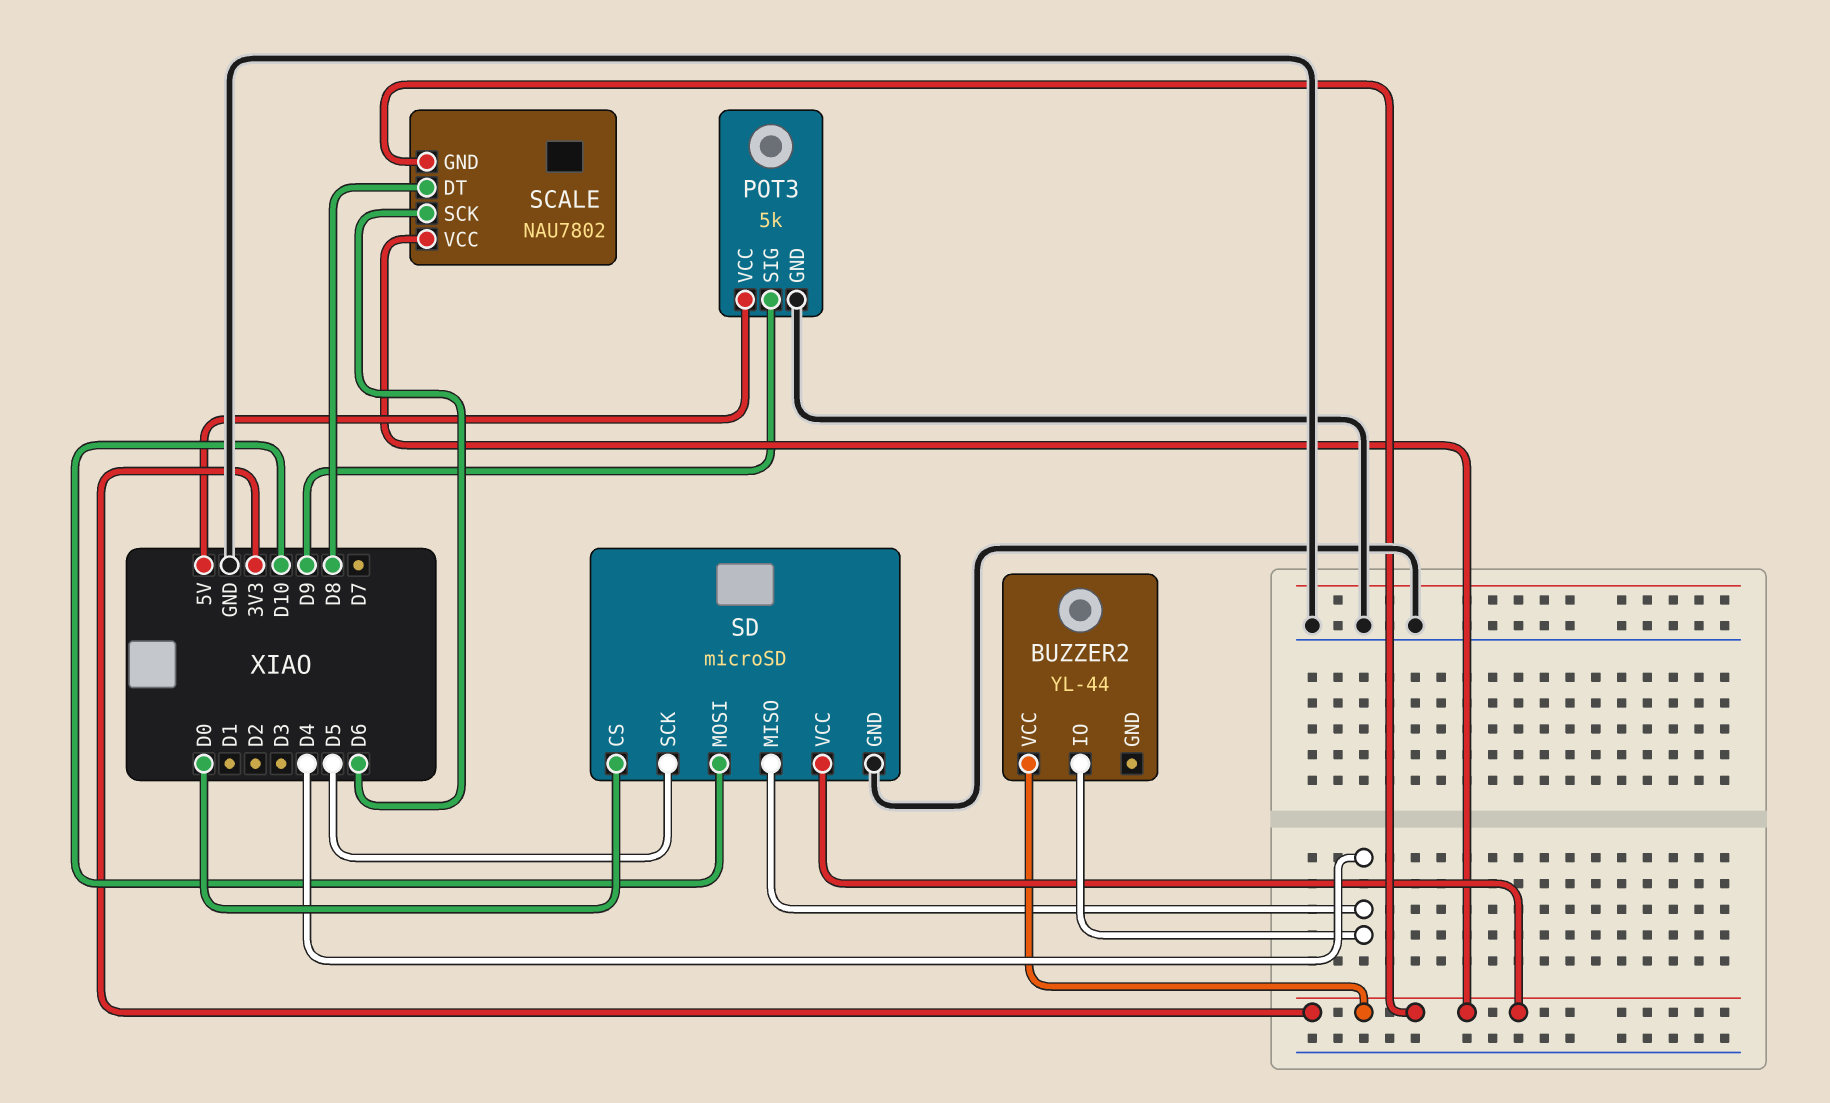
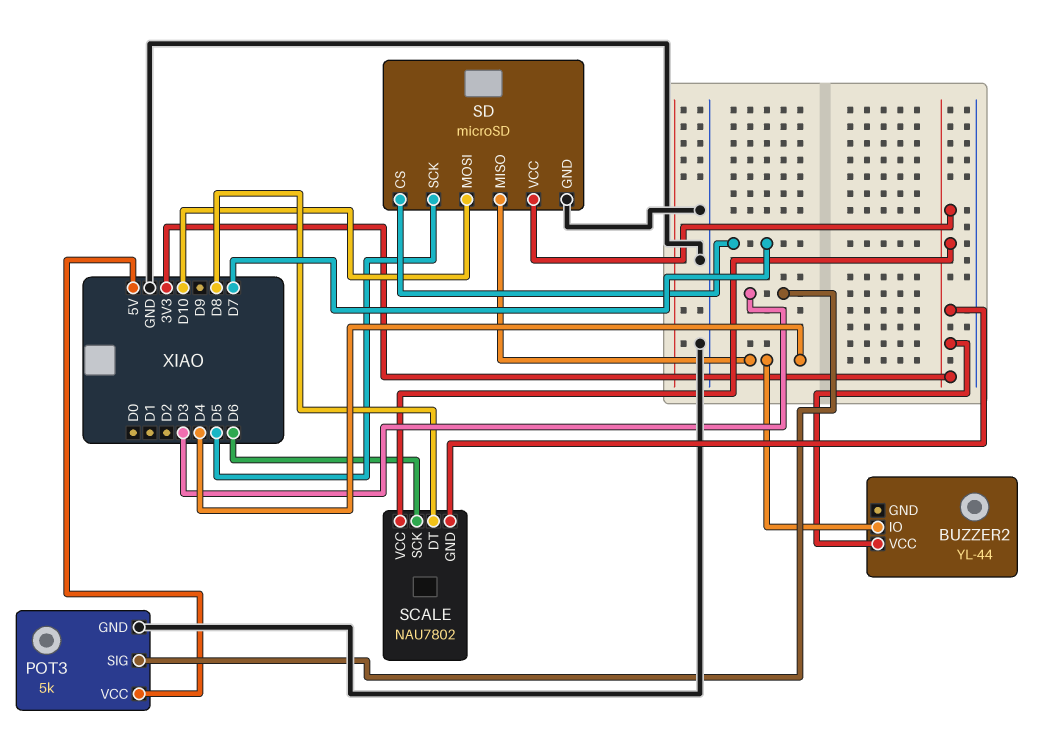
POT3 pin SIG: D9 -> D3
SD pin CS: D0 -> D7

